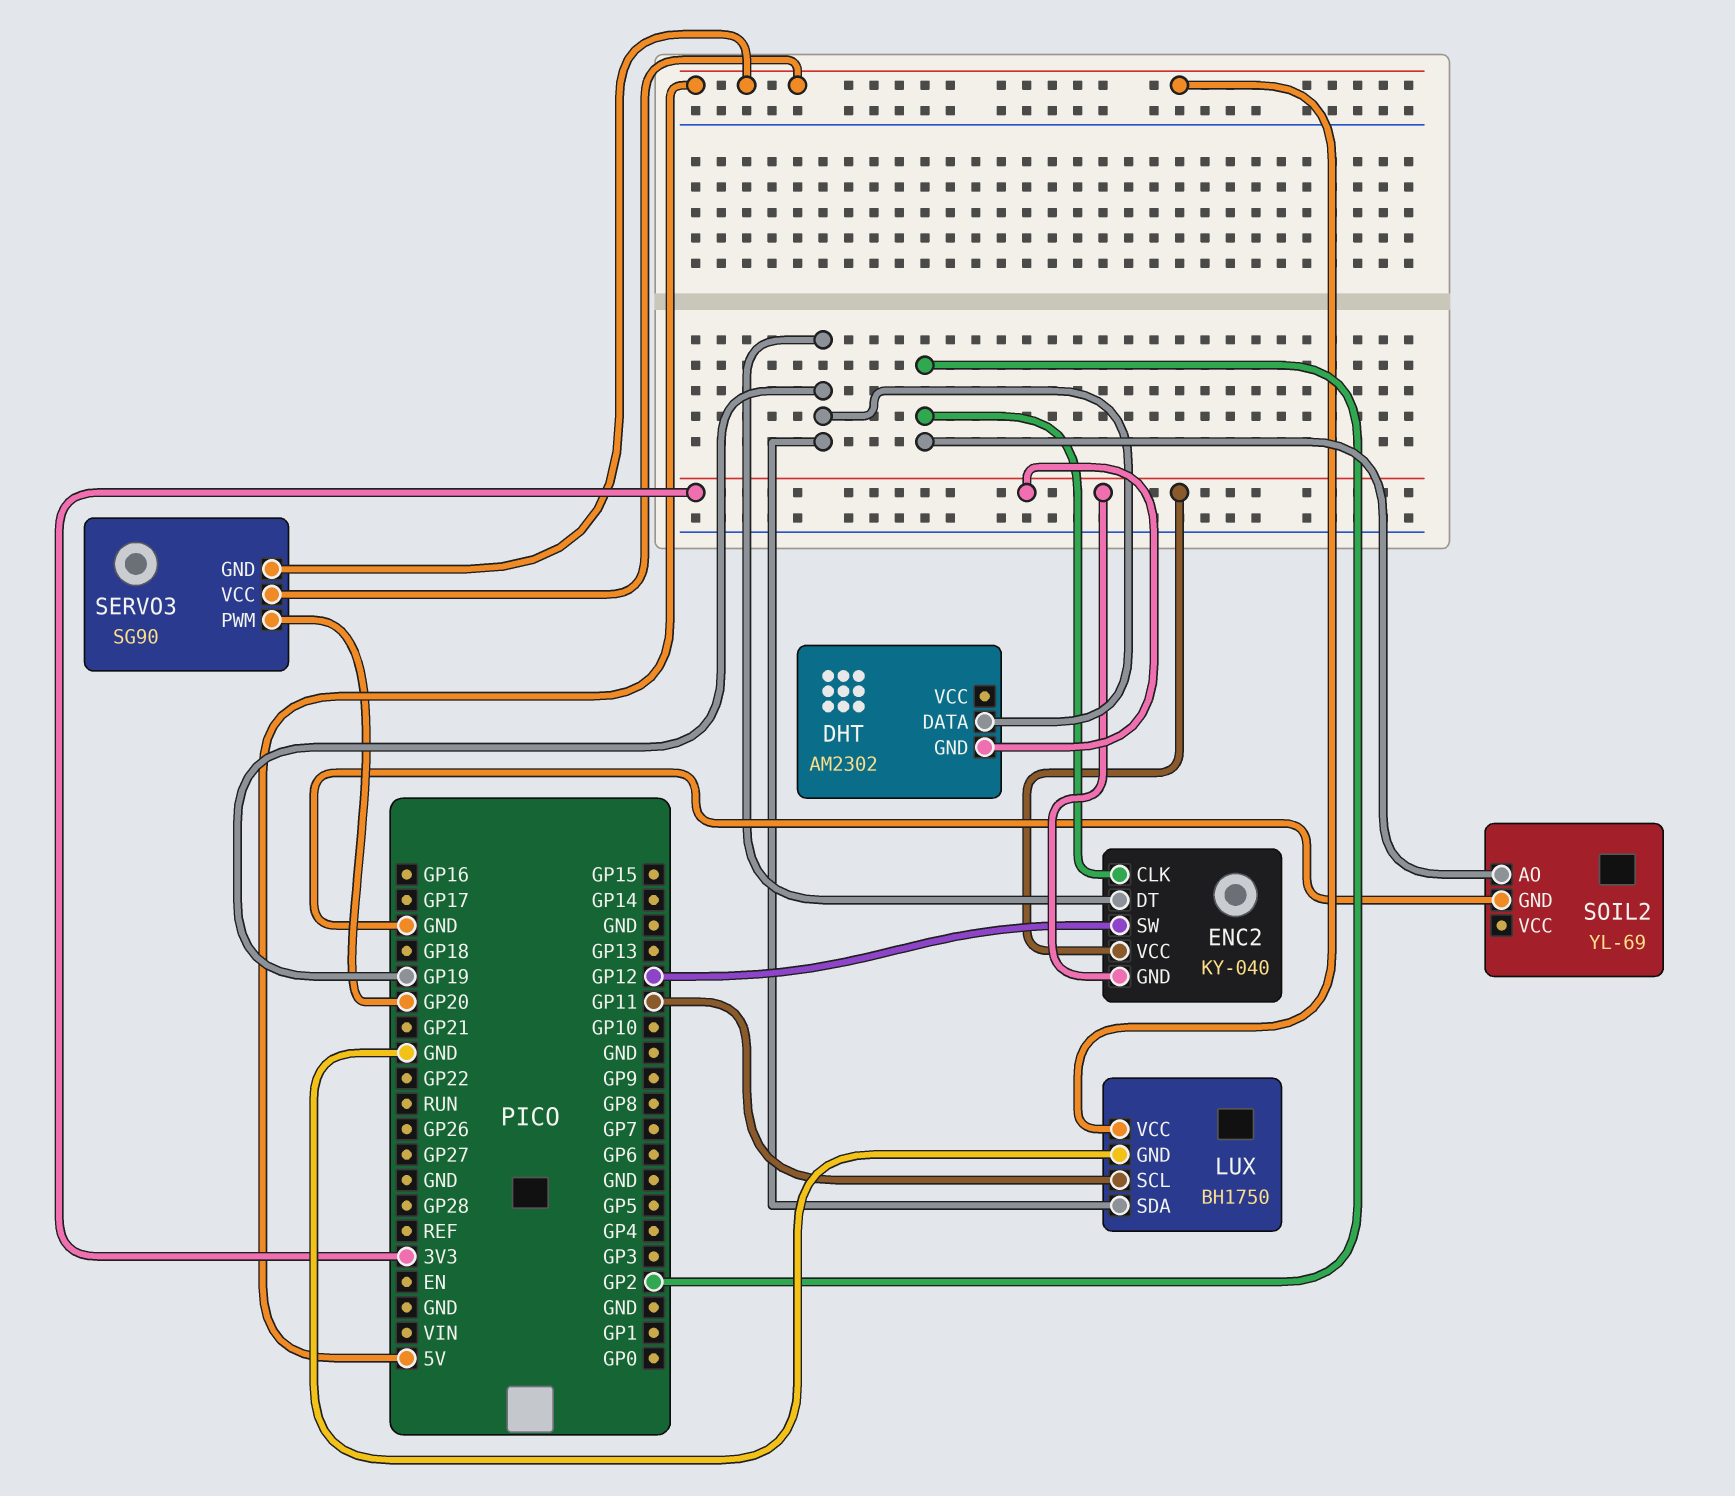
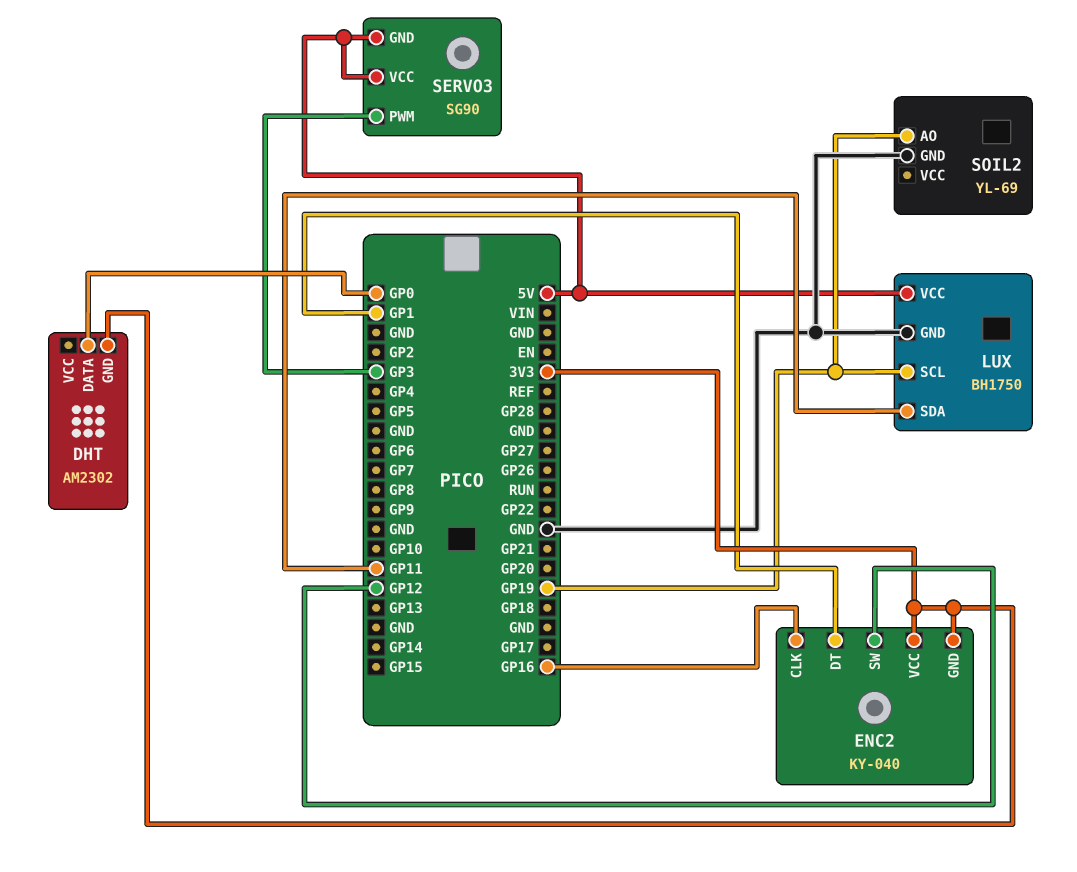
DHT pin DATA: GP19 -> GP0
ENC2 pin CLK: GP2 -> GP16
ENC2 pin DT: GP19 -> GP1
LUX pin SCL: GP11 -> GP19
LUX pin SDA: GP19 -> GP11
SERVO3 pin PWM: GP20 -> GP3
SOIL2 pin AO: GP2 -> GP19

